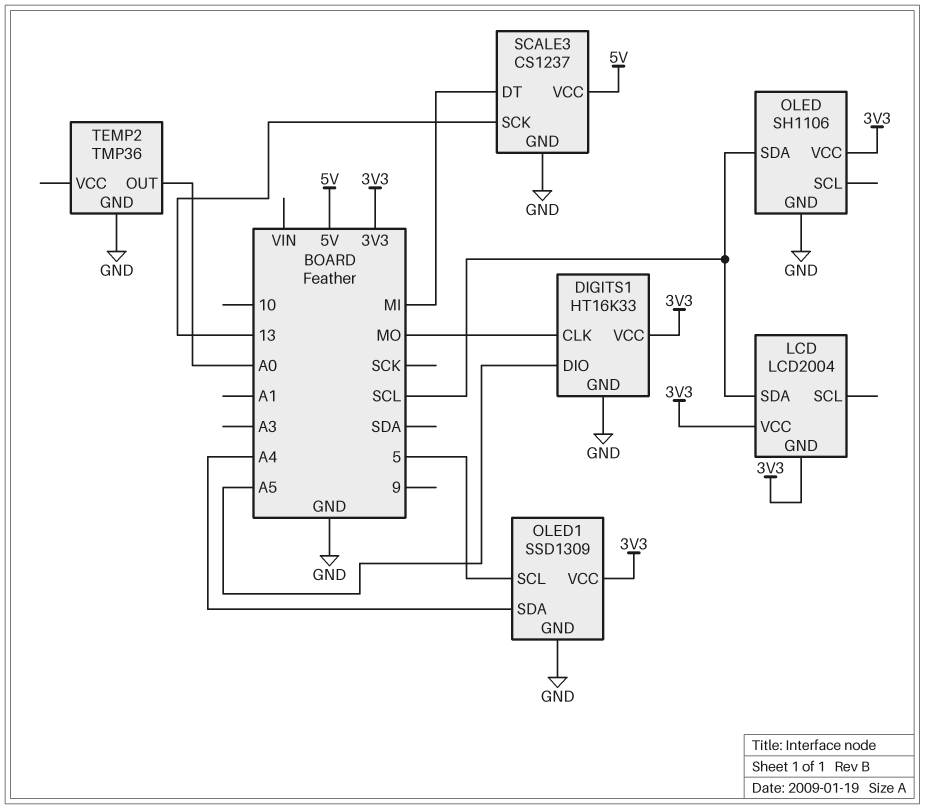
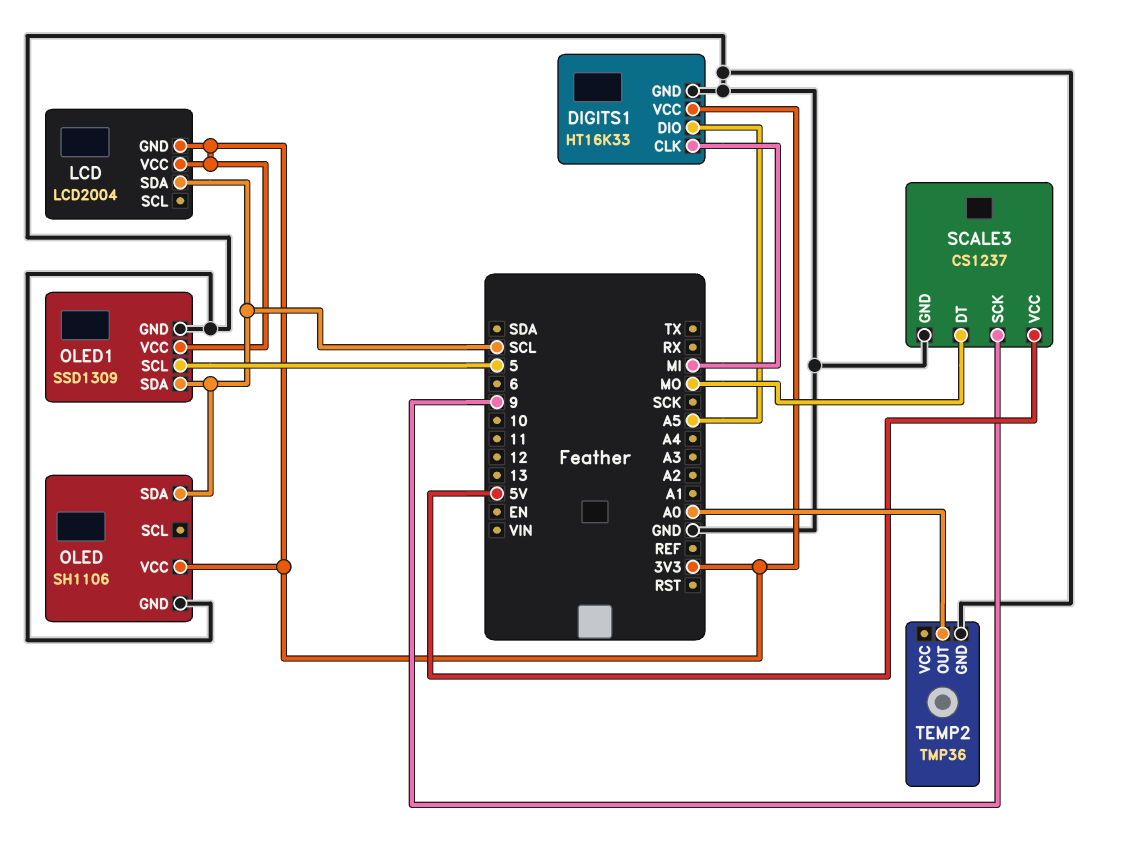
DIGITS1 pin CLK: MO -> MI
OLED1 pin SDA: A4 -> SCL
SCALE3 pin DT: MI -> MO
SCALE3 pin SCK: 13 -> 9

